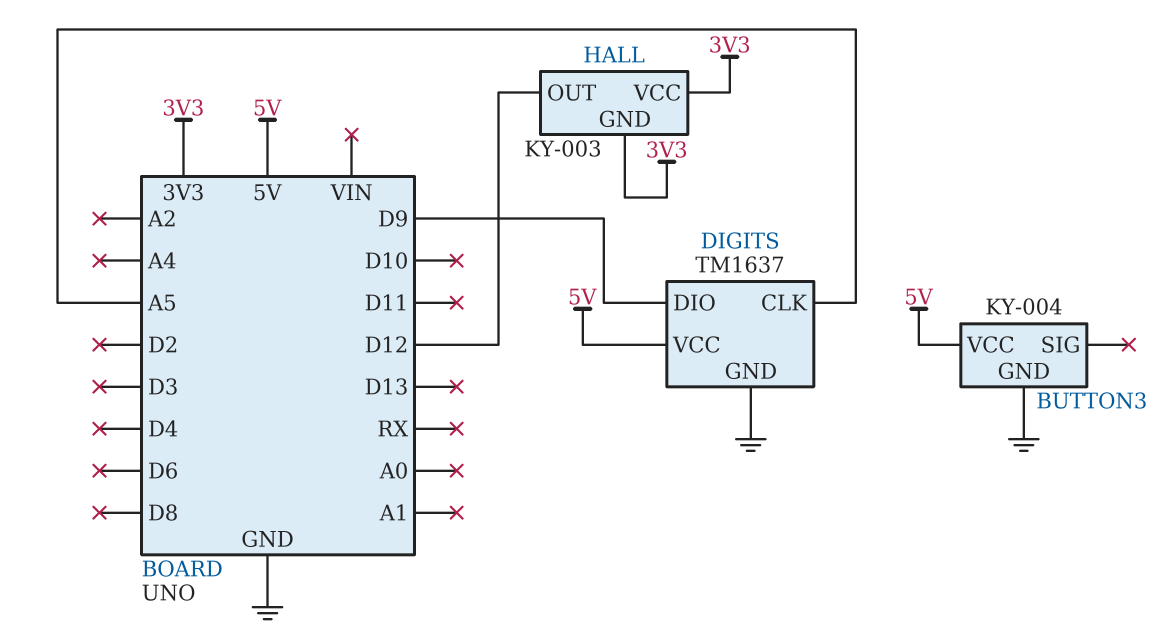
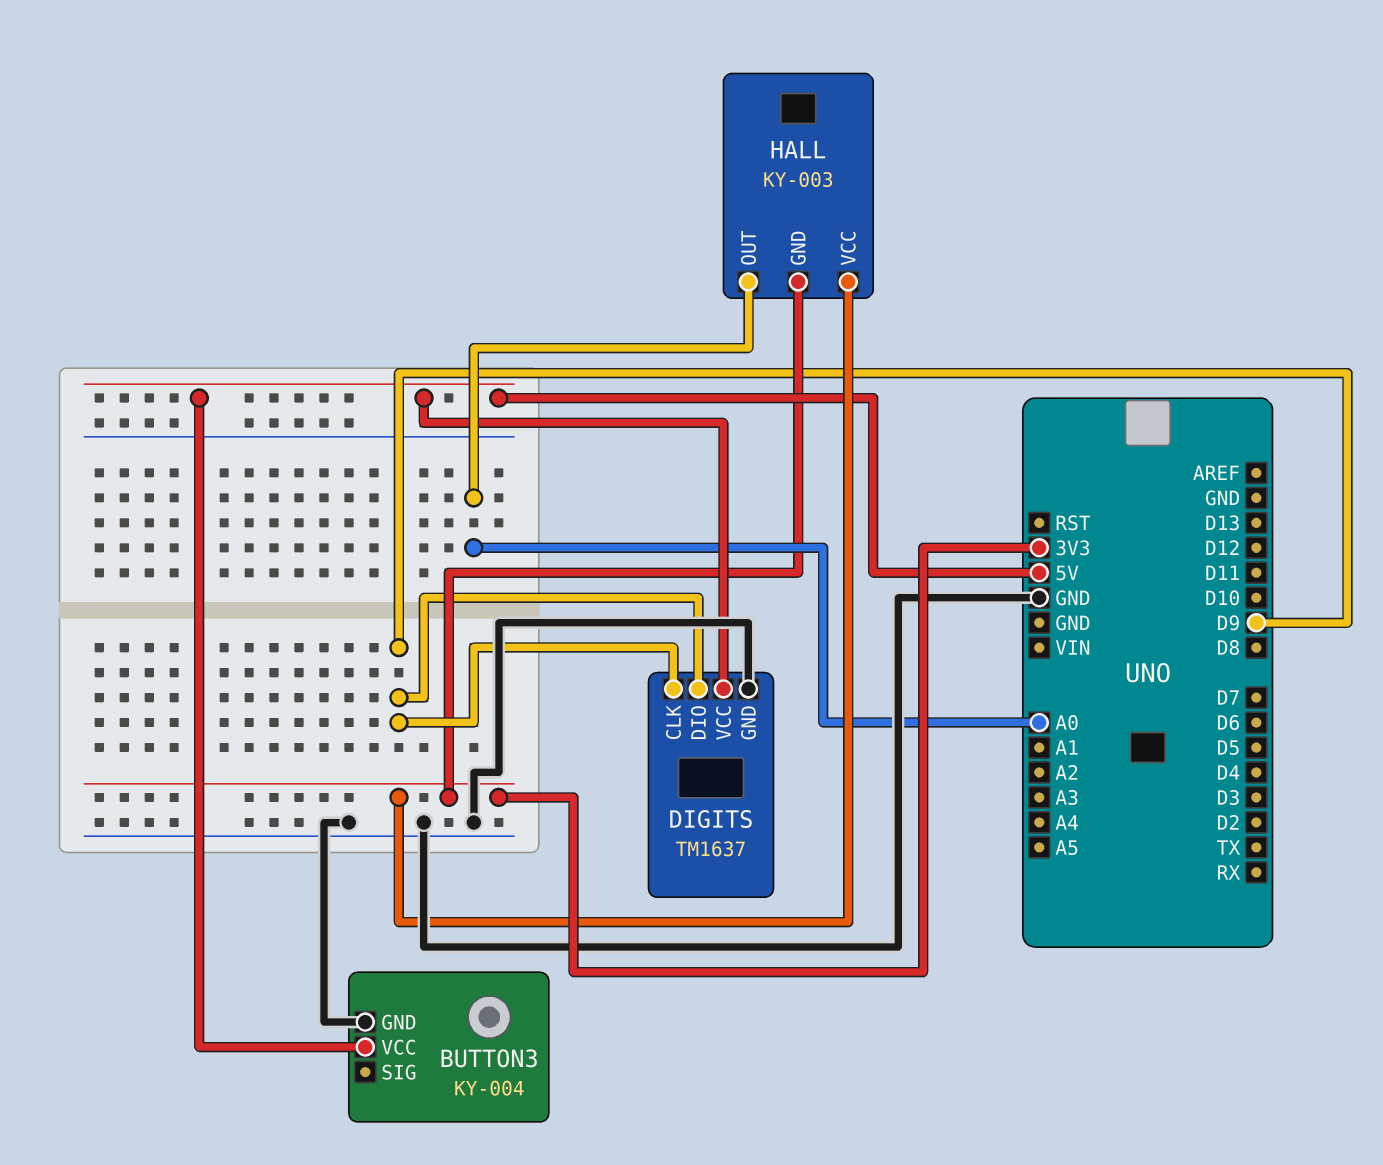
DIGITS pin CLK: A5 -> D9
HALL pin OUT: D12 -> A0

